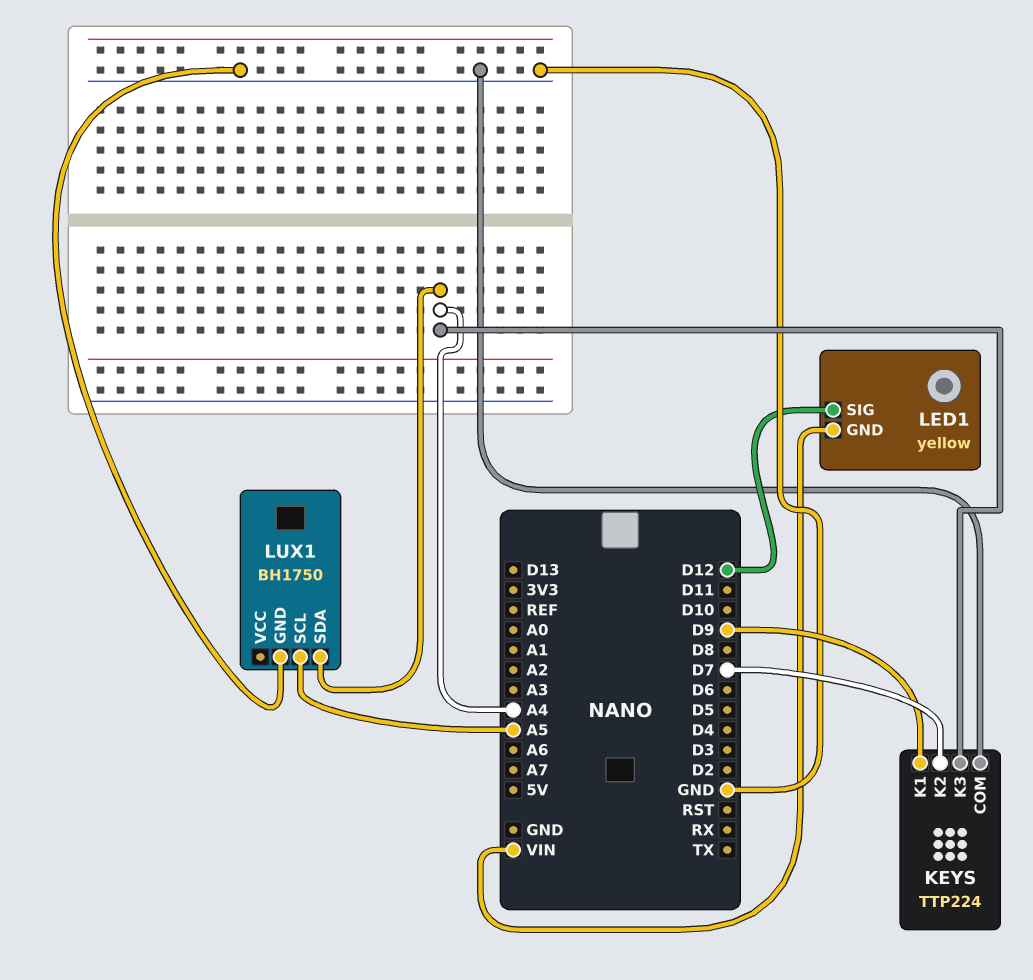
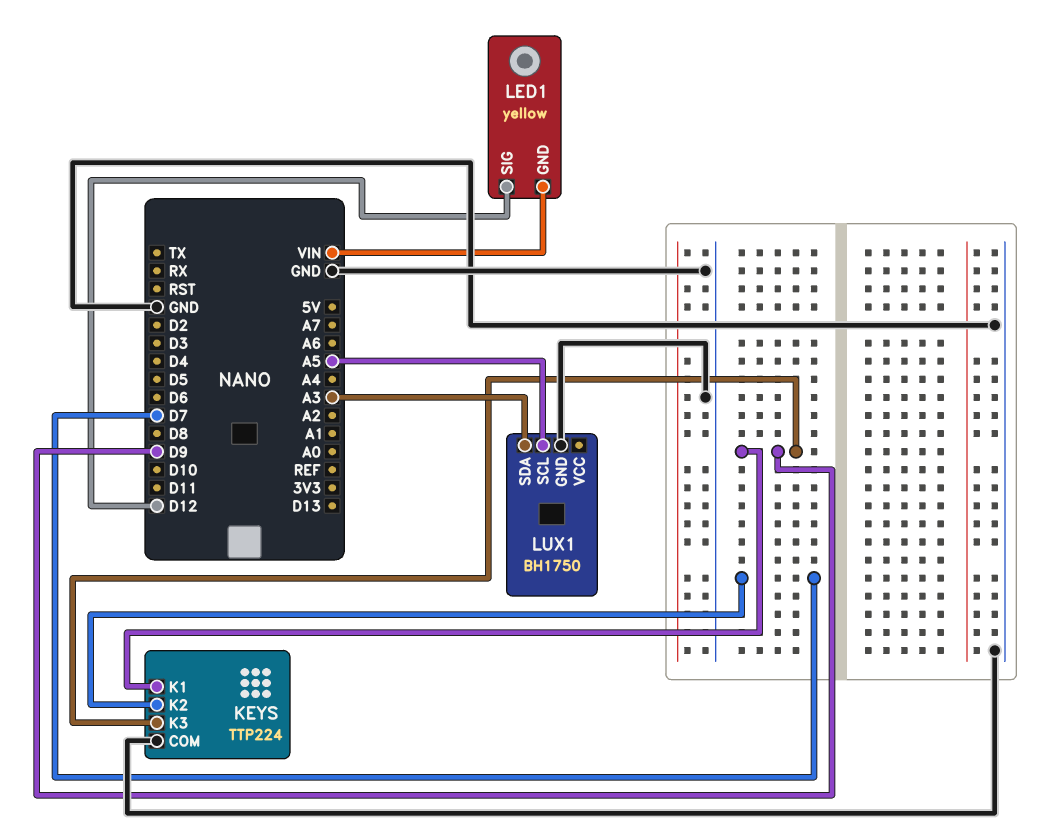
KEYS pin K3: A4 -> D9
LUX1 pin SDA: A4 -> A3

